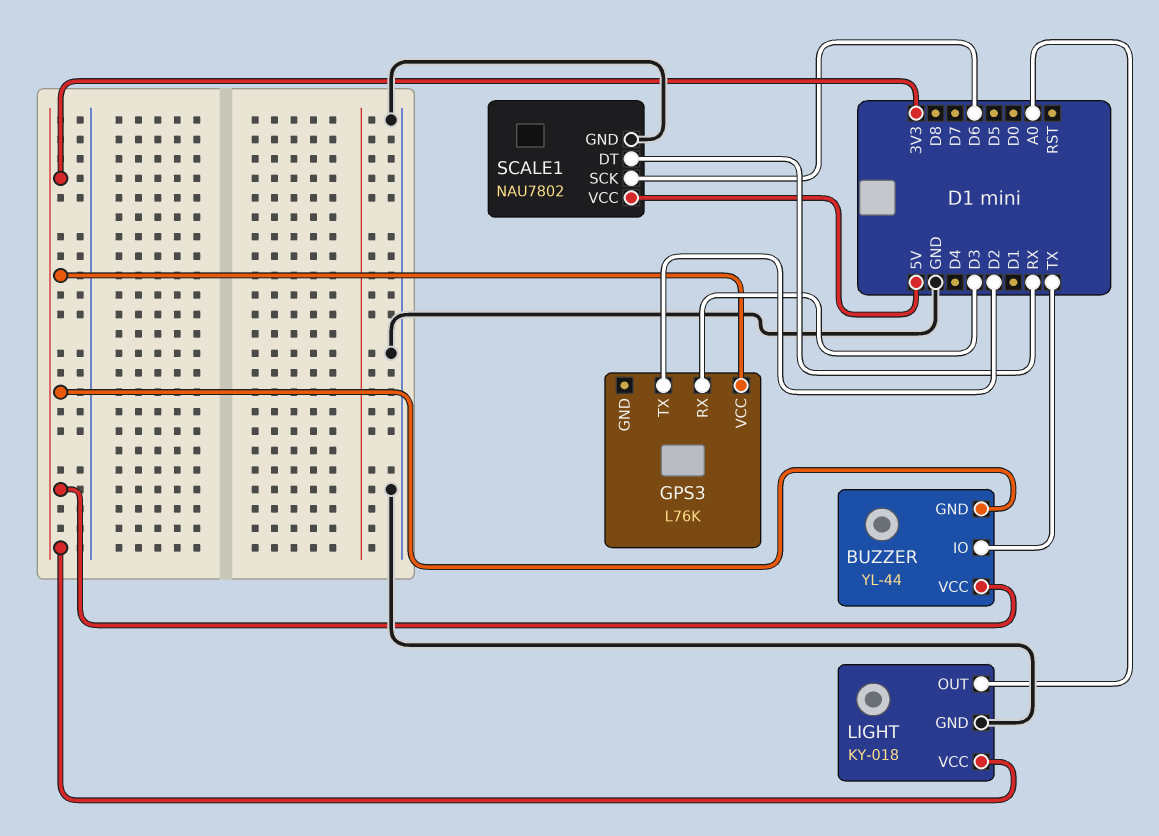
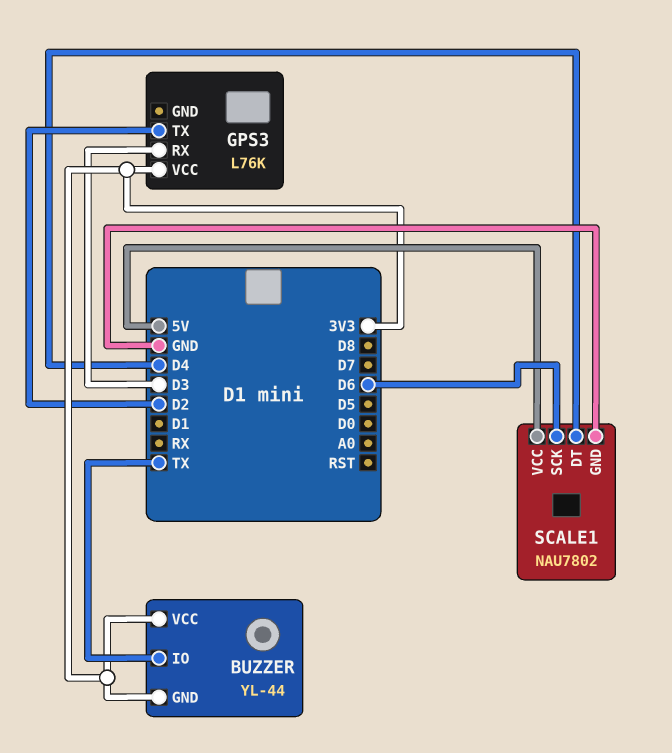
LIGHT: KY-018 -> none
LIGHT pin GND: GND -> none
LIGHT pin OUT: A0 -> none
LIGHT pin VCC: 3V3 -> none
SCALE1 pin DT: RX -> D4

